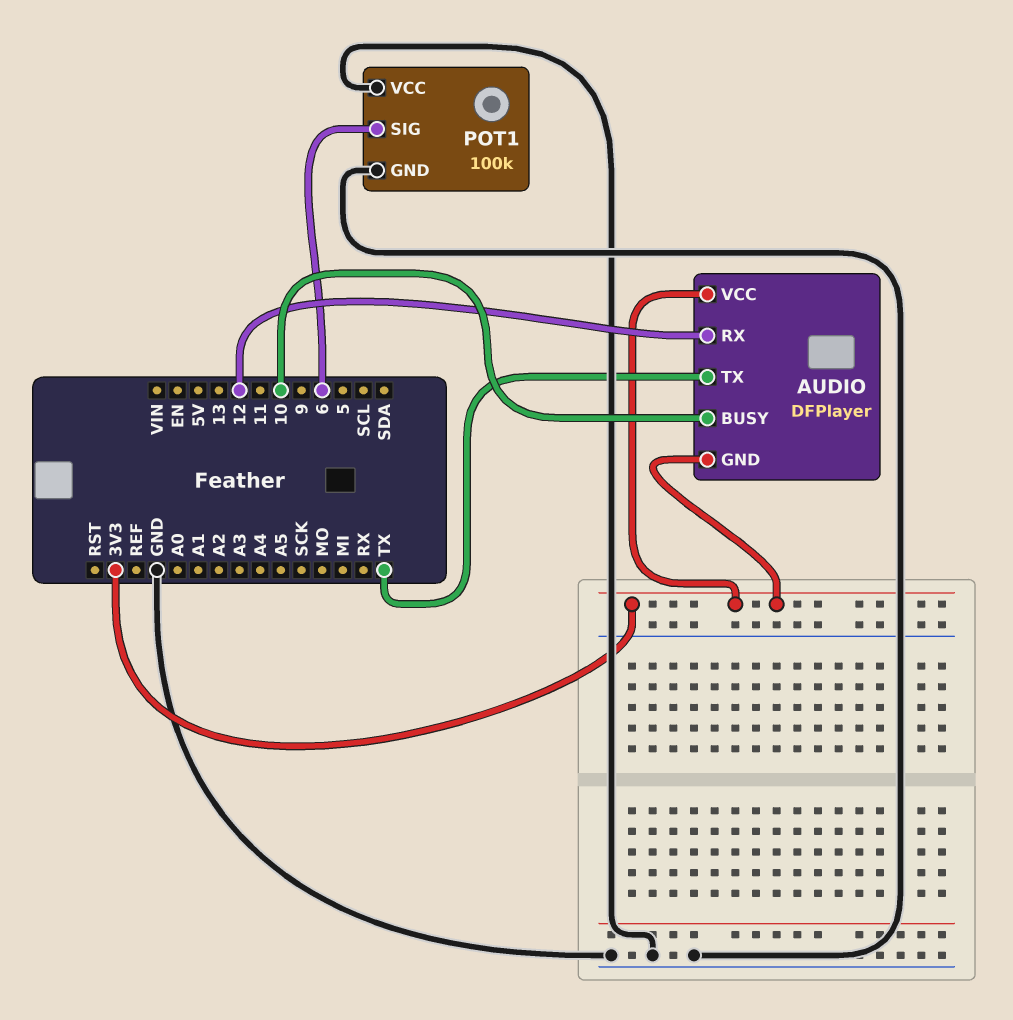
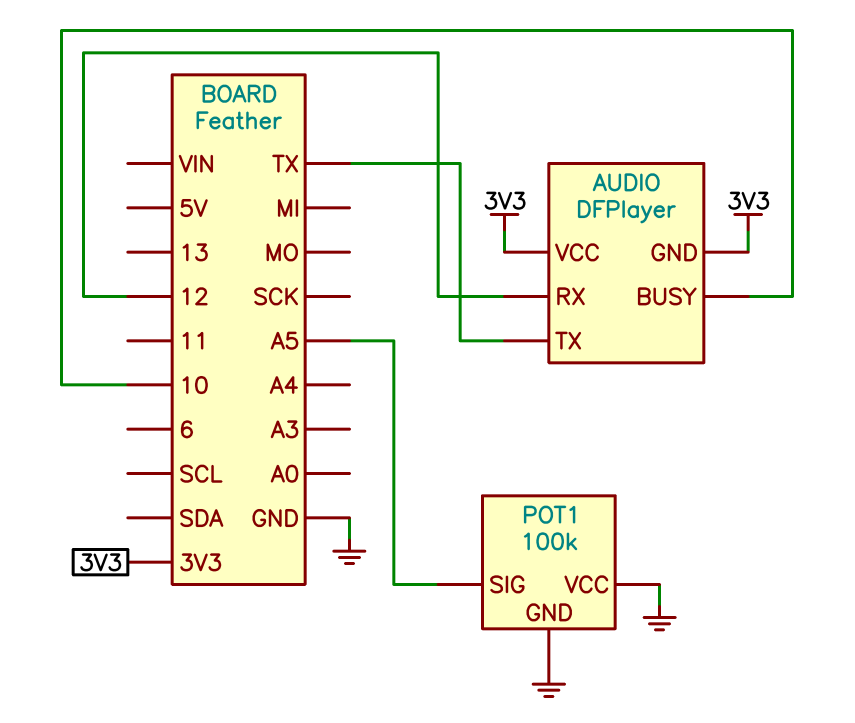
POT1 pin SIG: 6 -> A5

